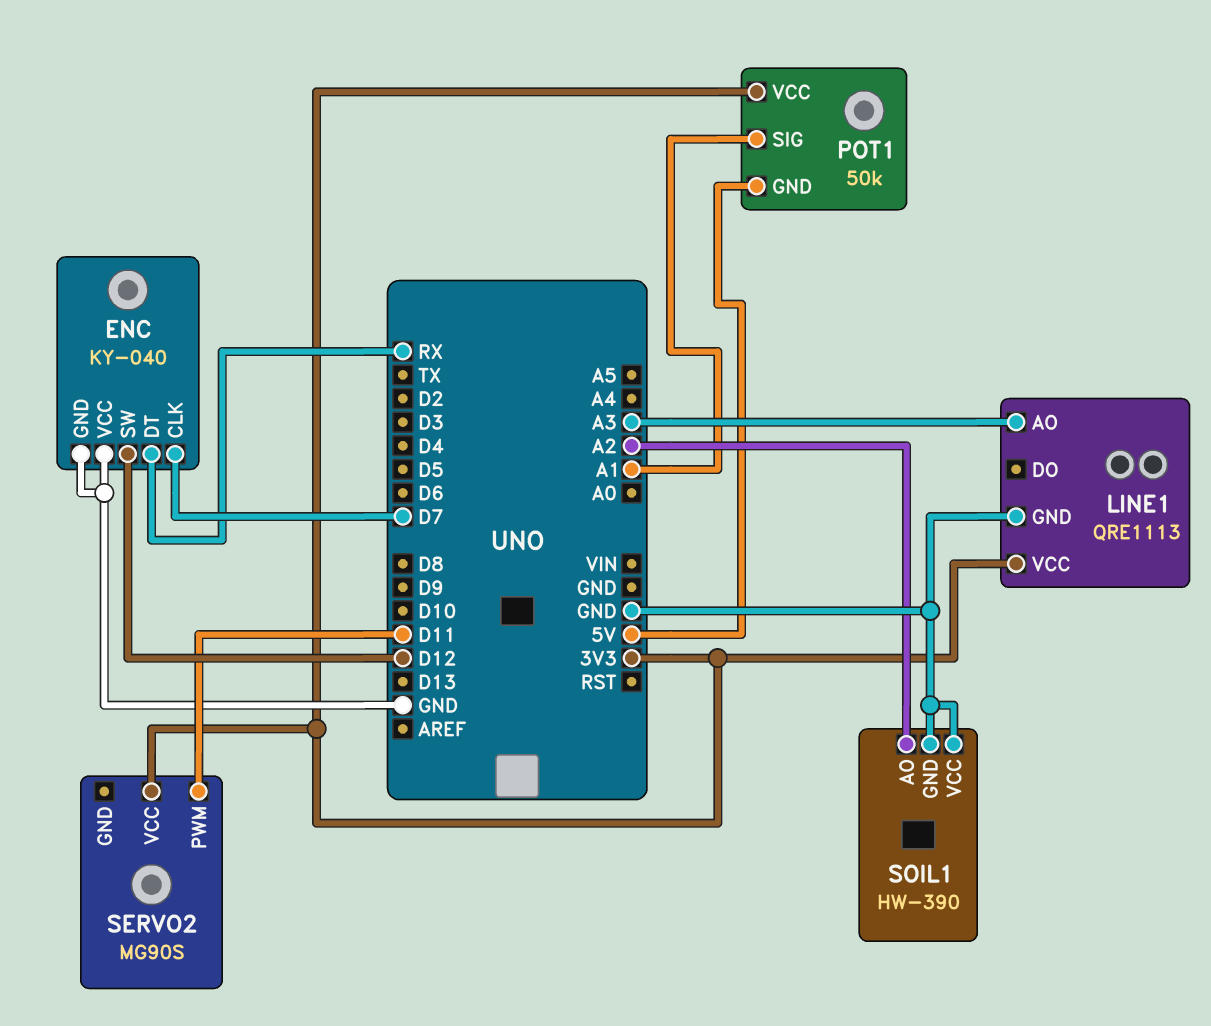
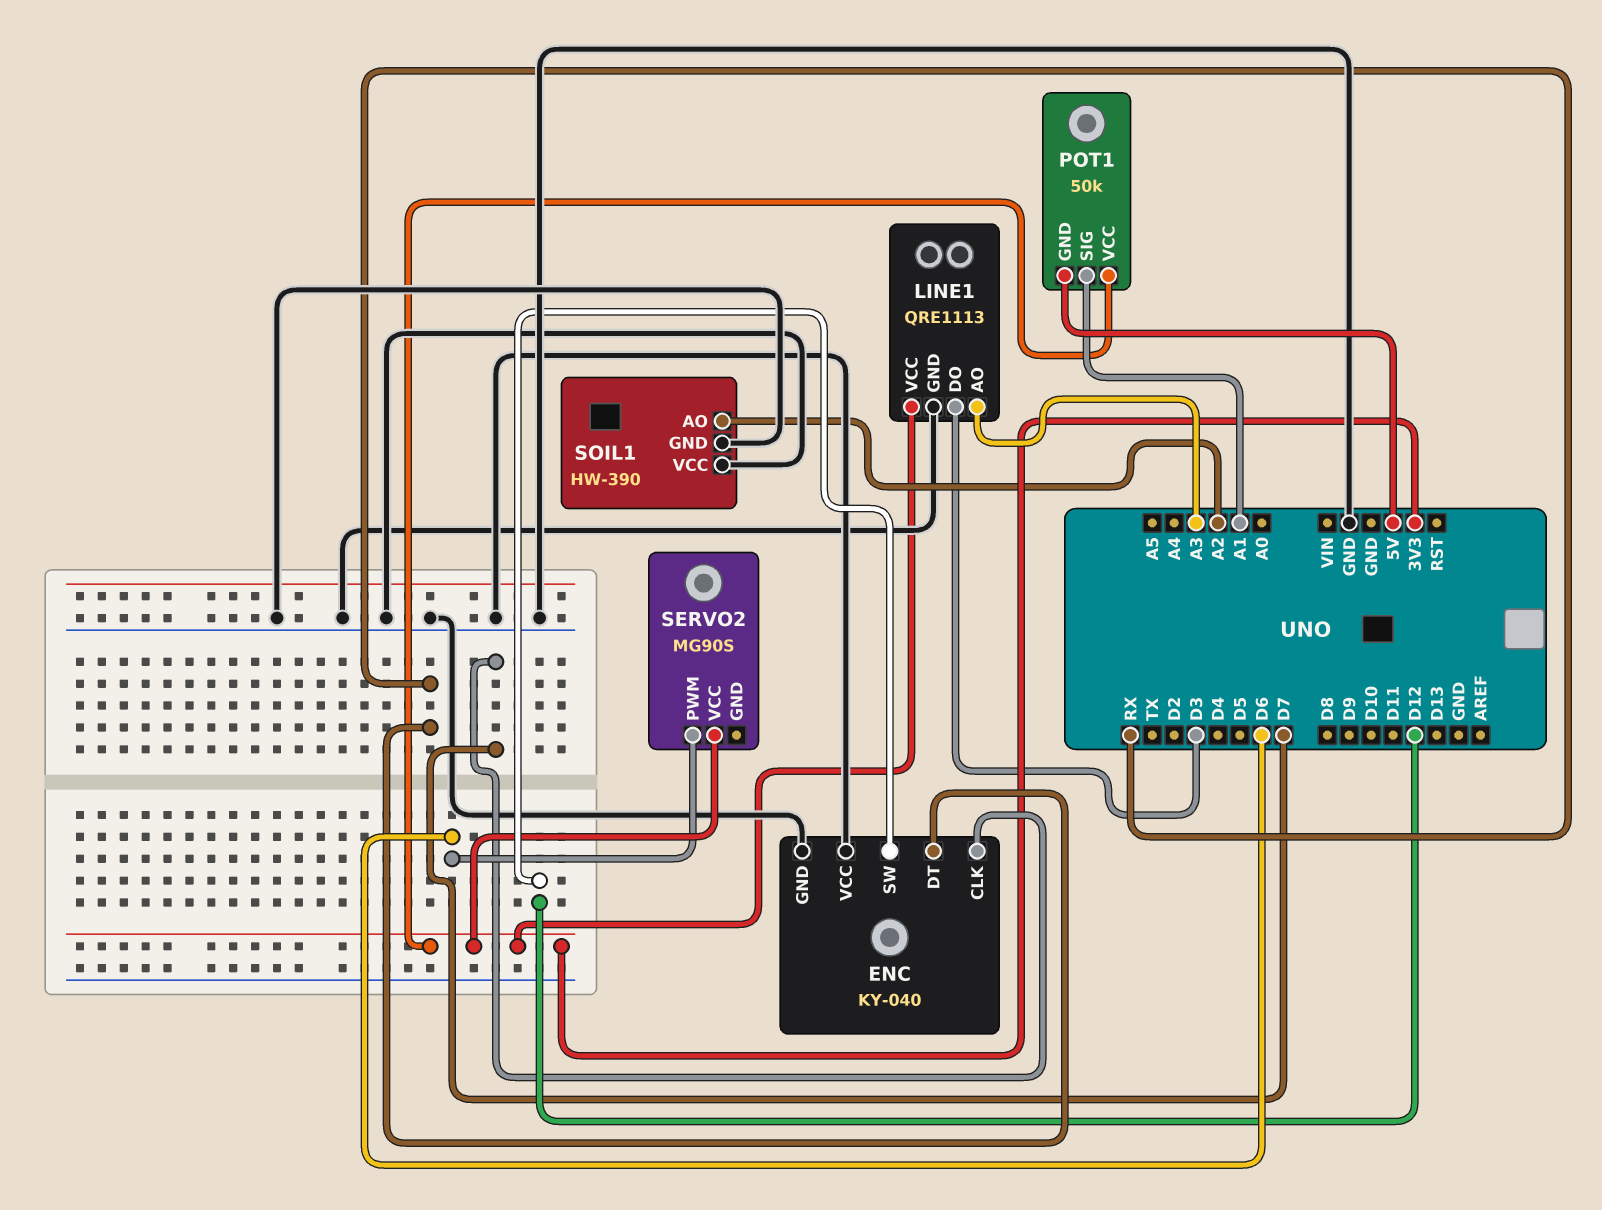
LINE1 pin DO: none -> D3
SERVO2 pin PWM: D11 -> D6

